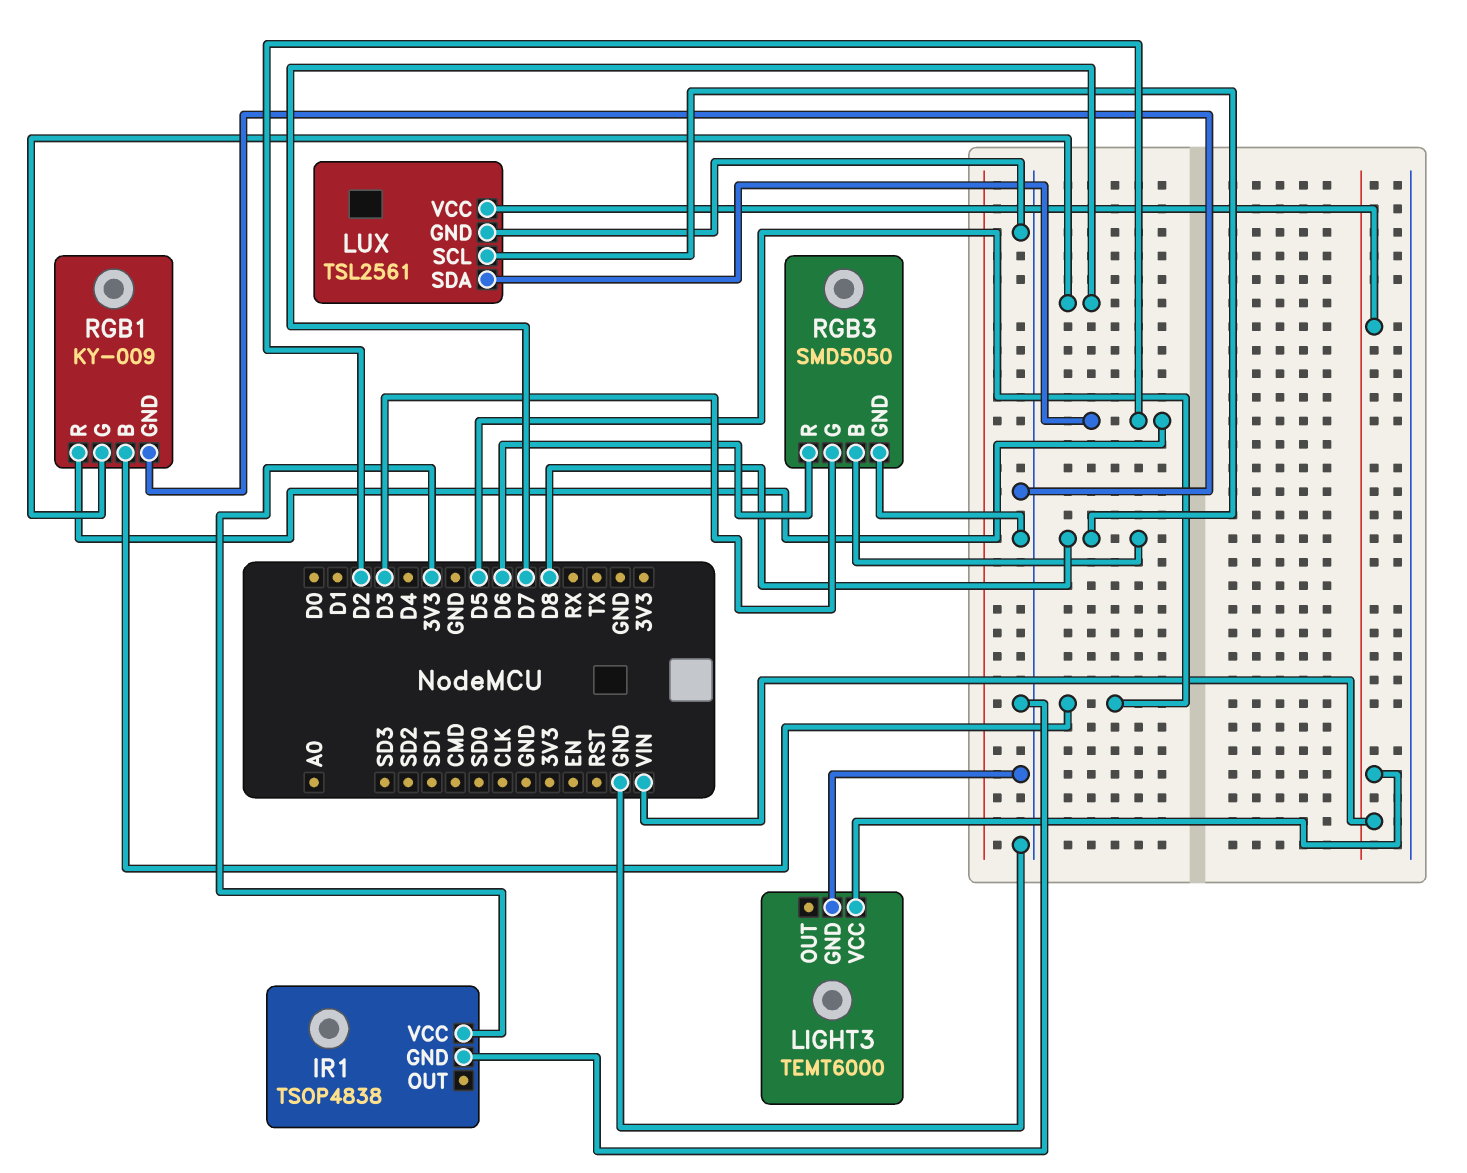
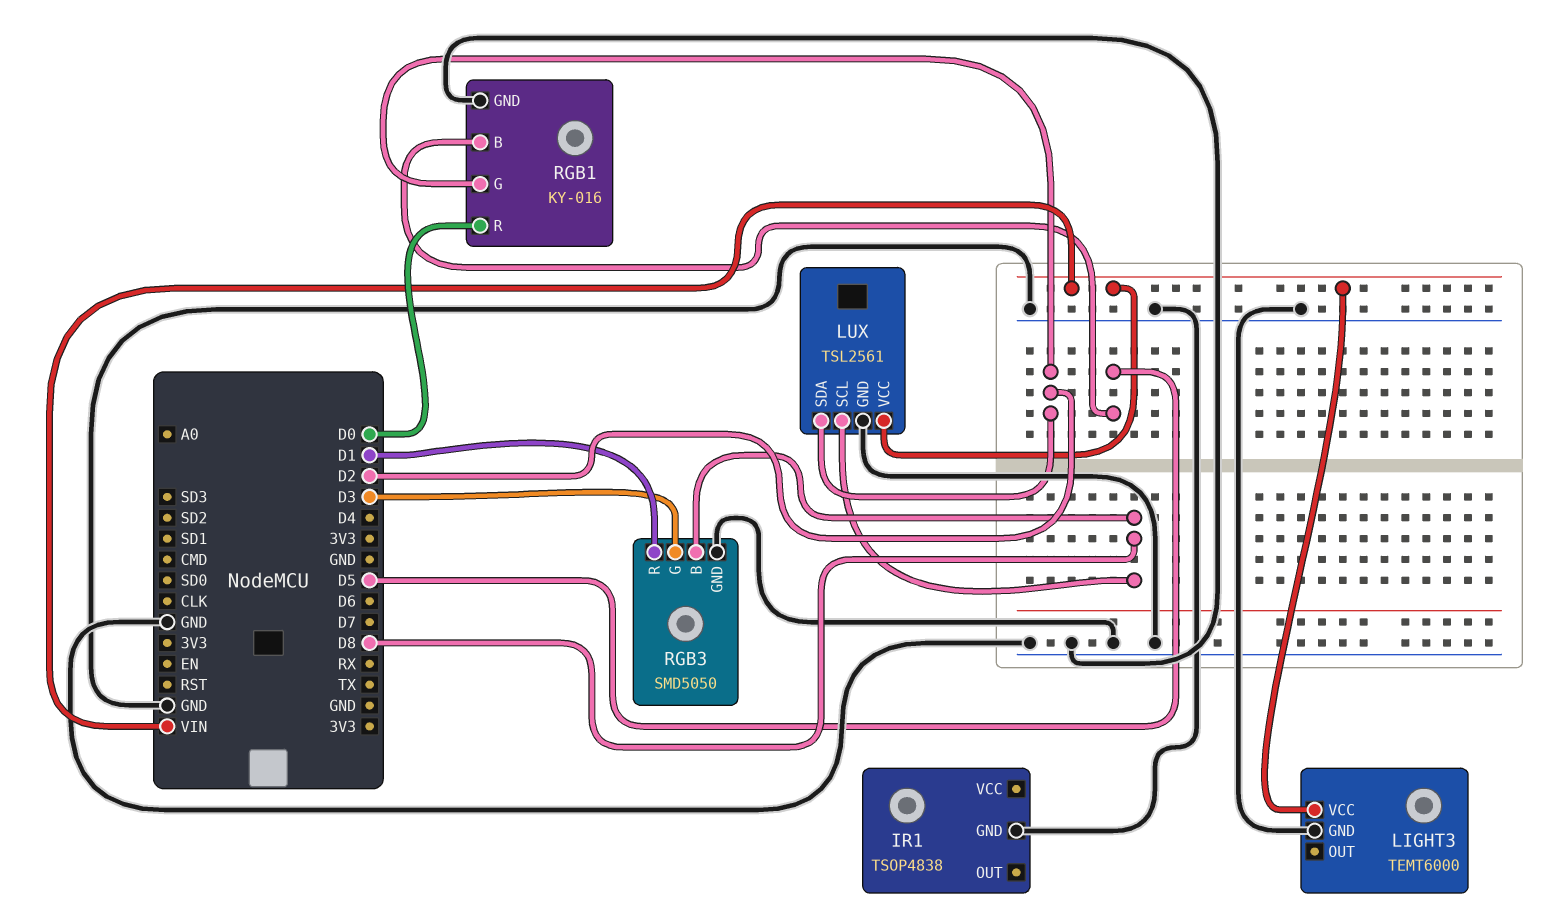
IR1 pin VCC: 3V3 -> none
RGB1: KY-009 -> KY-016
RGB1 pin G: D7 -> D2
RGB1 pin R: D2 -> D0
RGB3 pin R: D6 -> D1

